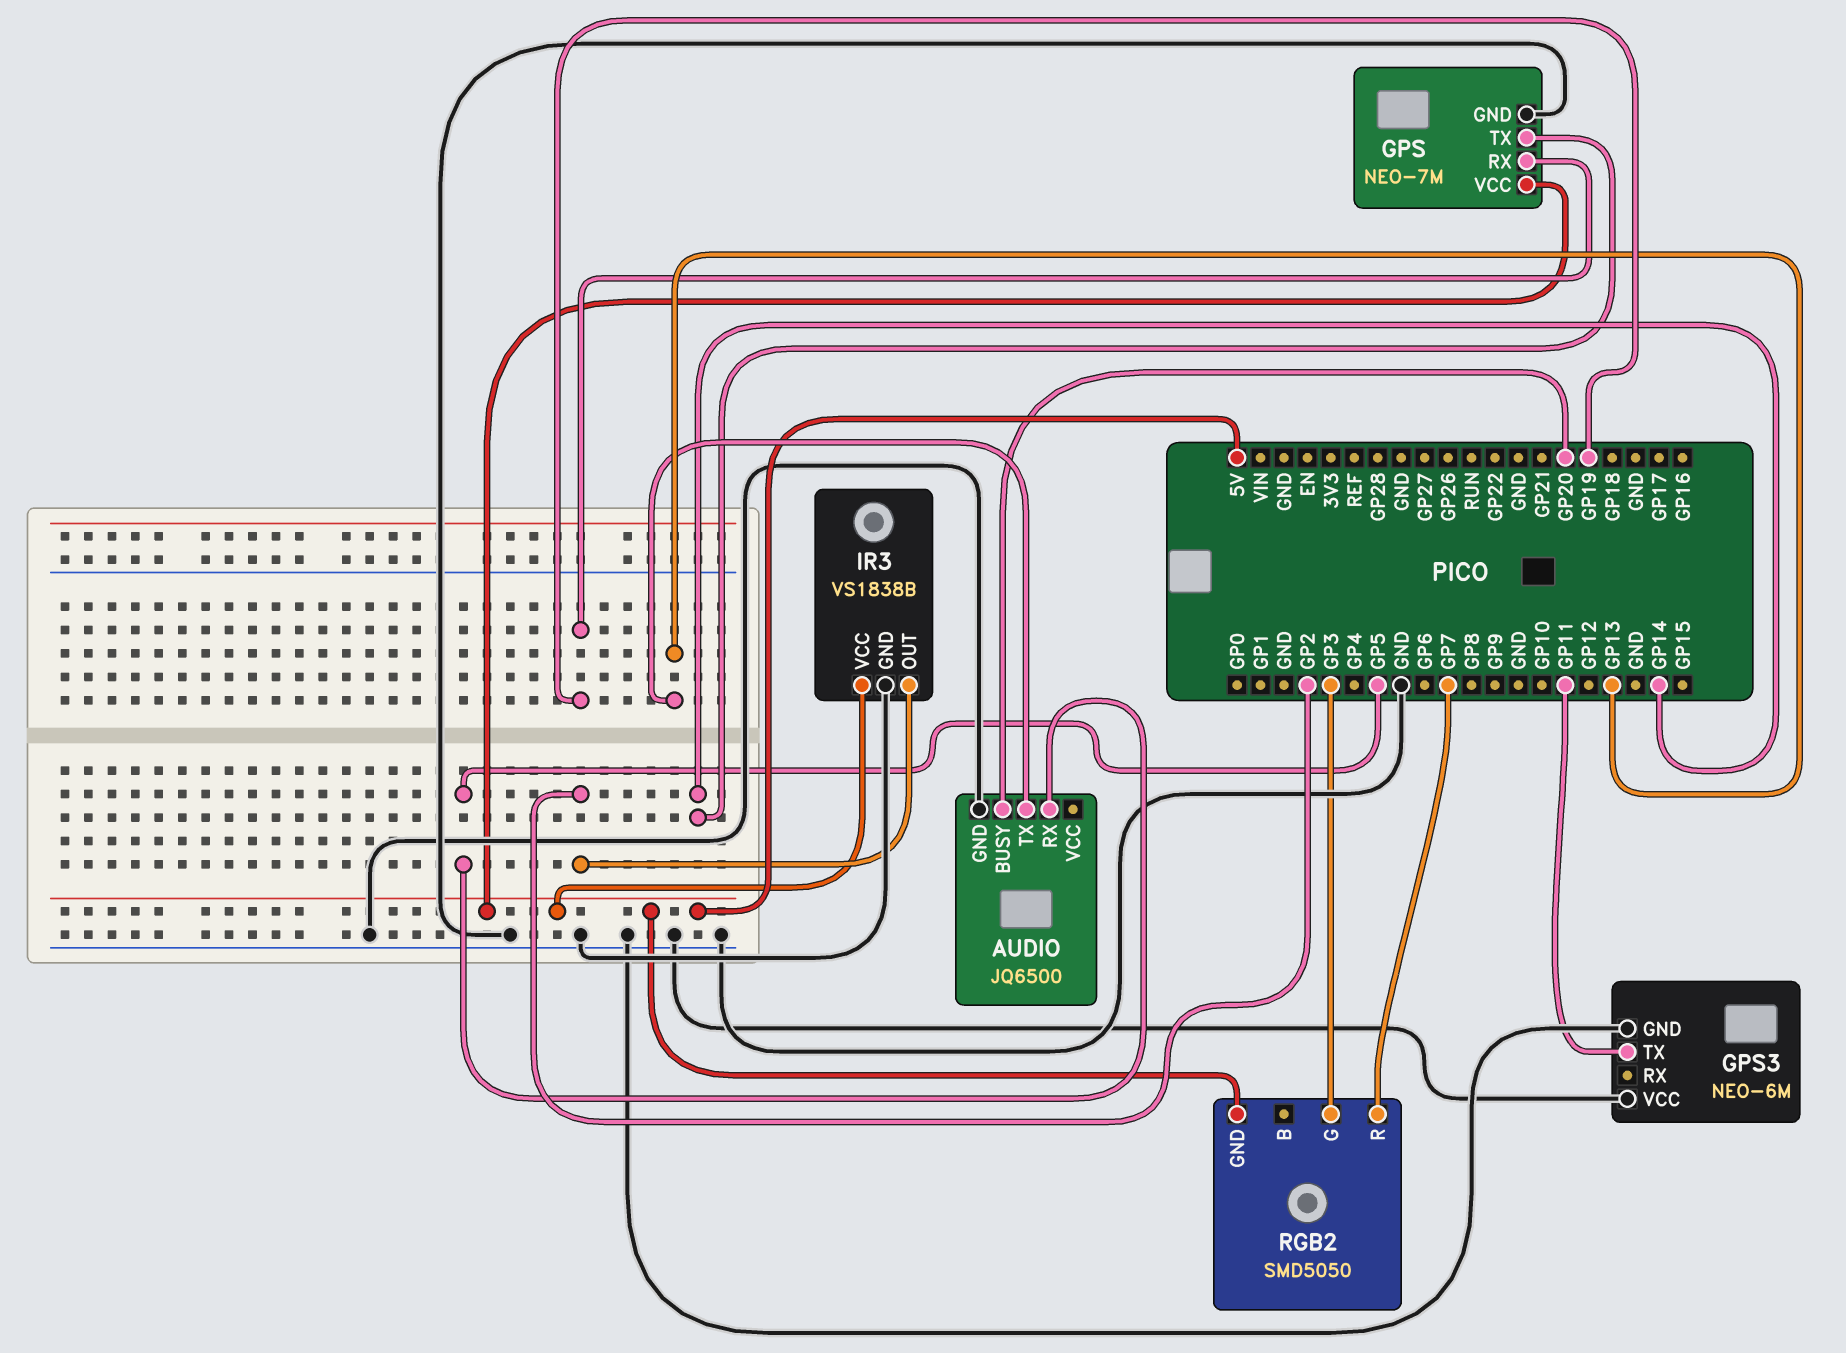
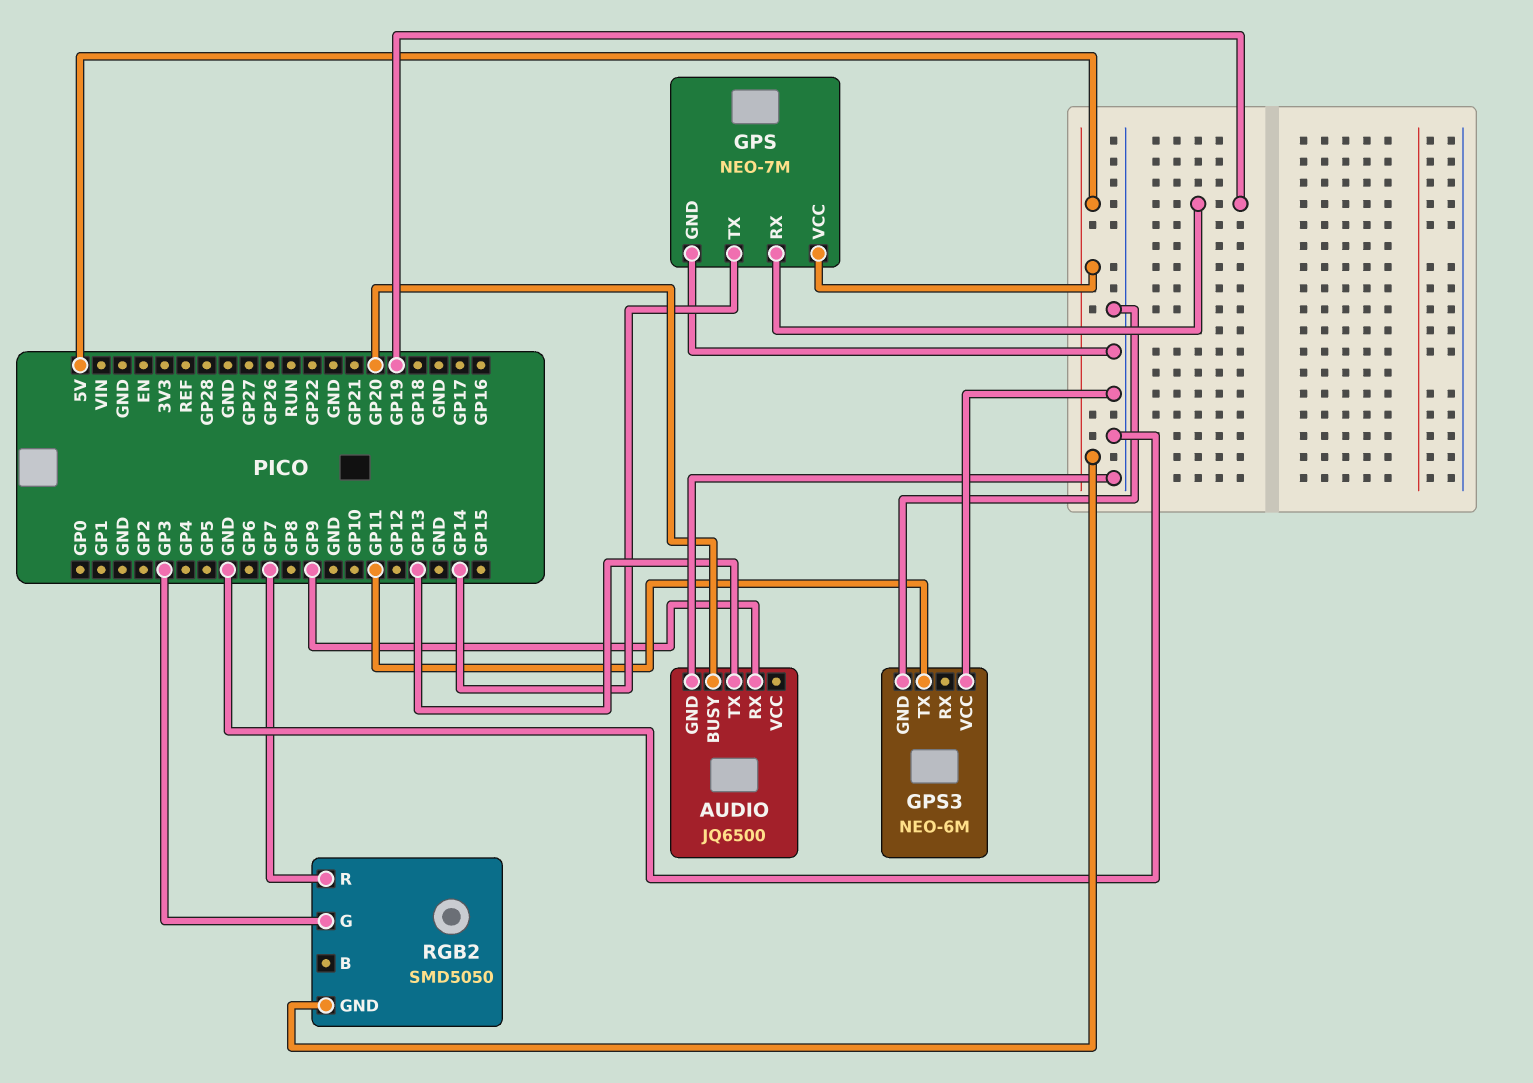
AUDIO pin RX: GP5 -> GP9
IR3: VS1838B -> none
IR3 pin GND: GND -> none
IR3 pin OUT: GP2 -> none
IR3 pin VCC: 5V -> none

